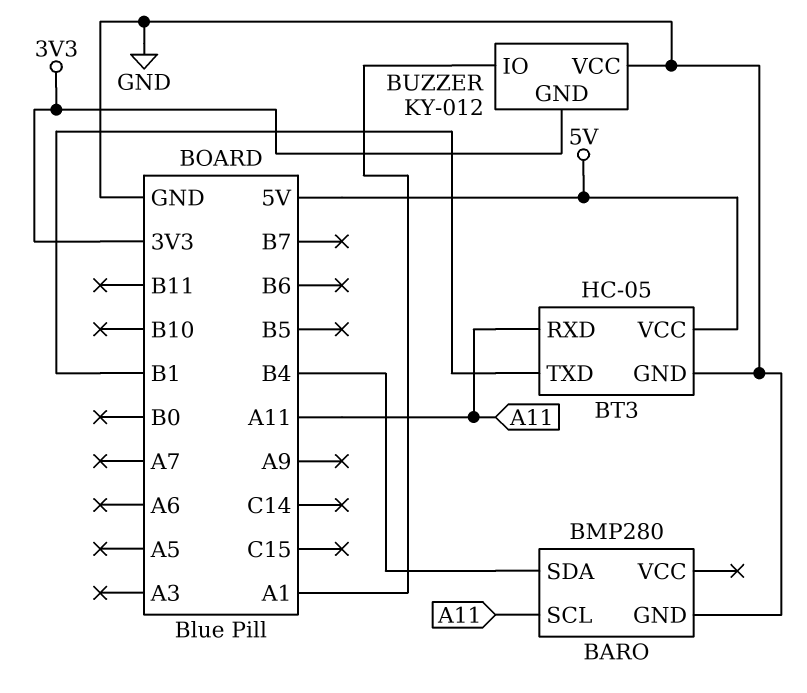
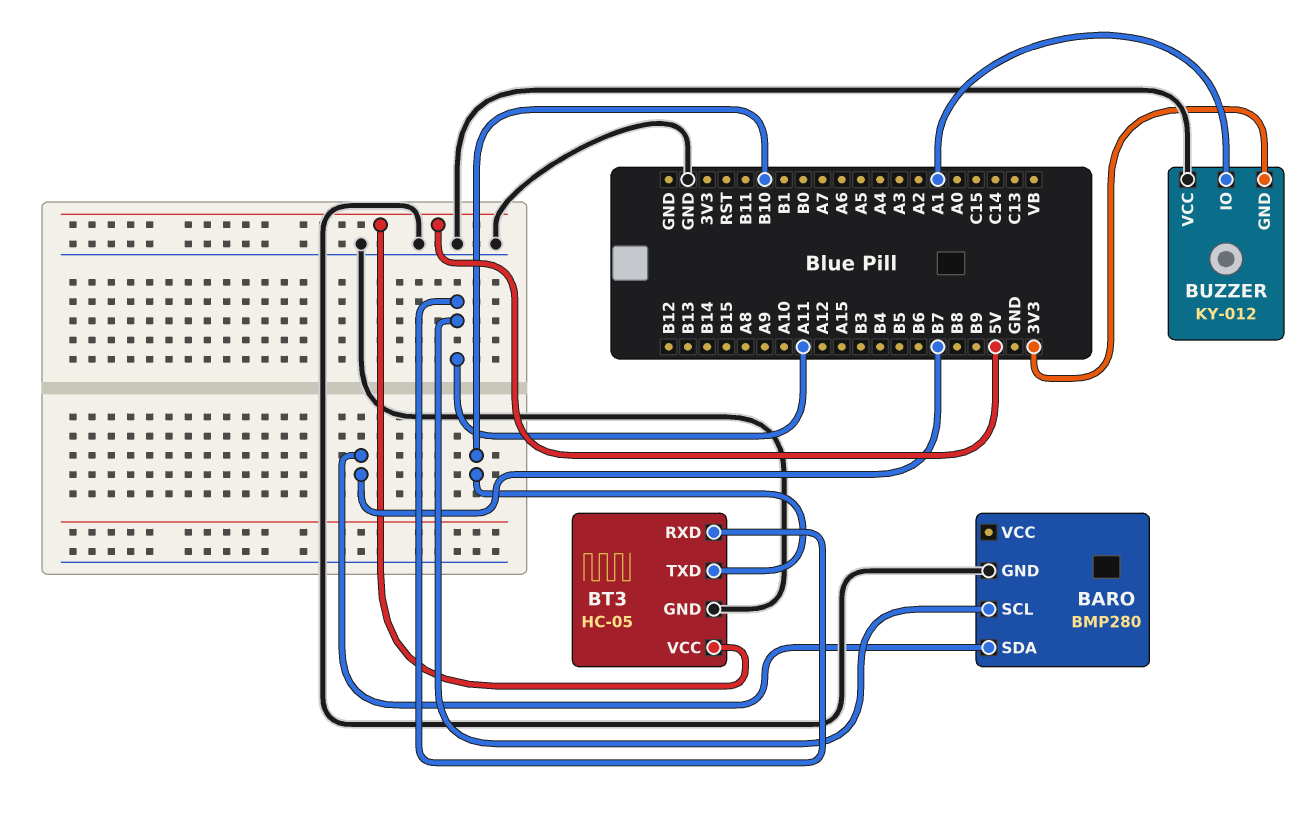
BARO pin SDA: B4 -> B7
BT3 pin TXD: B1 -> B10

